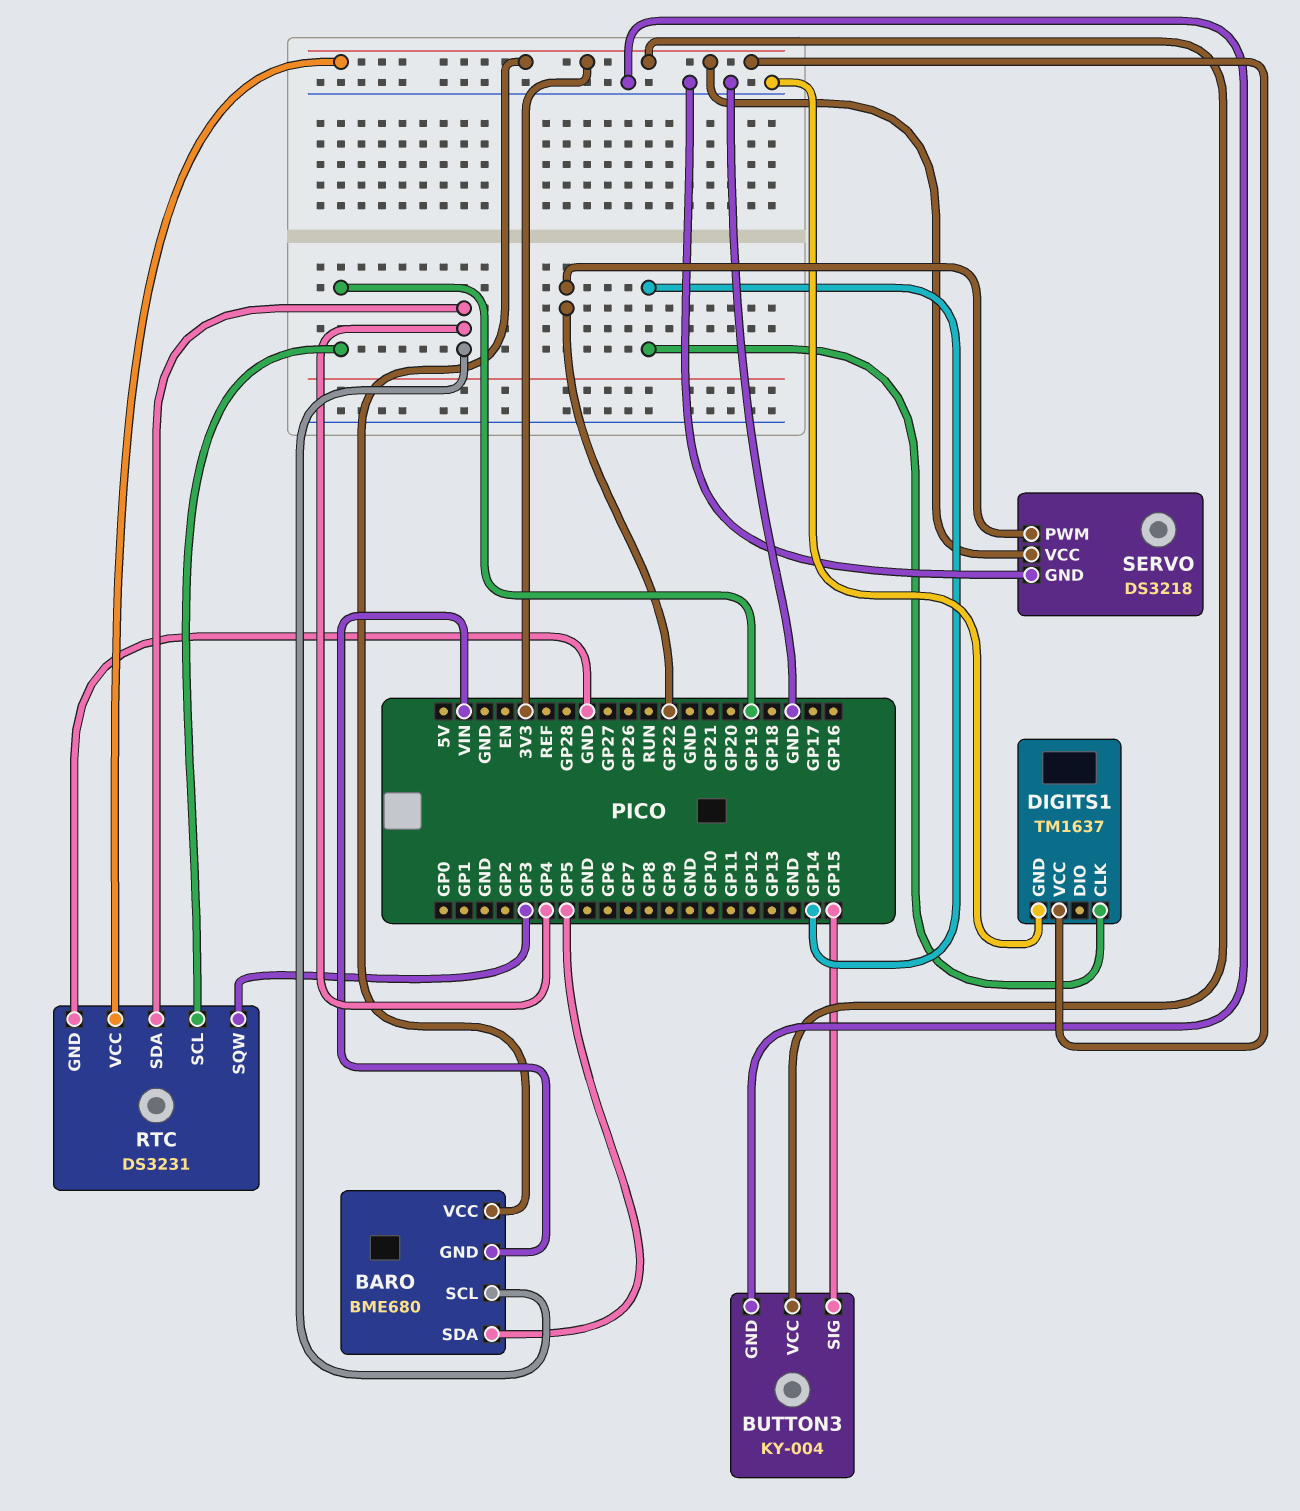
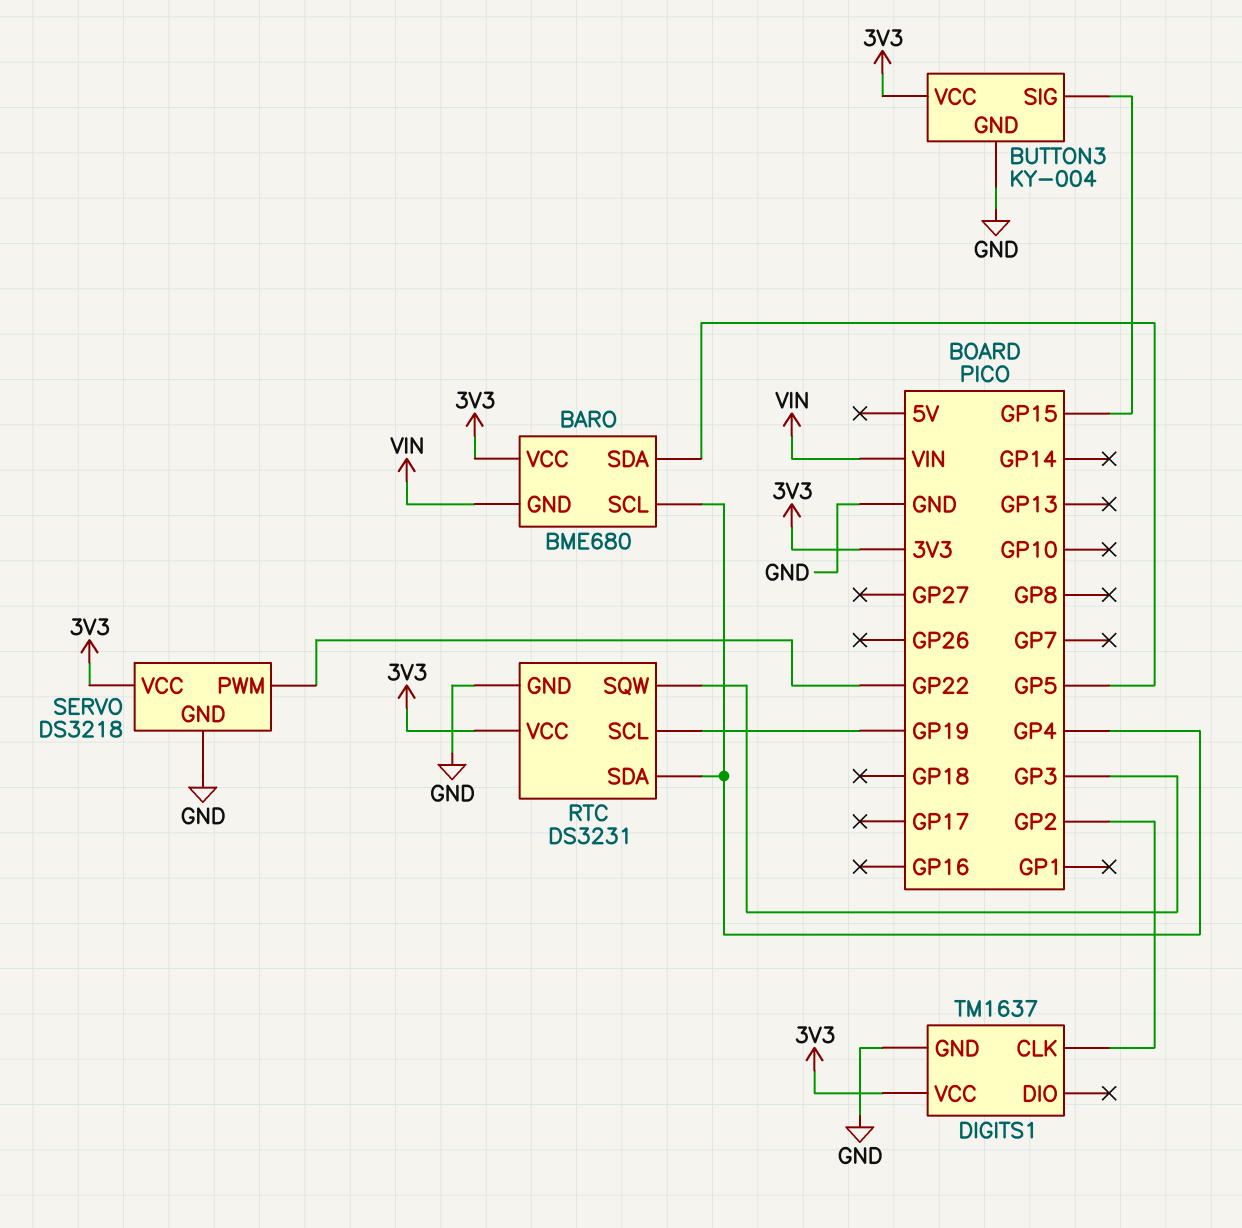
DIGITS1 pin CLK: GP14 -> GP2

